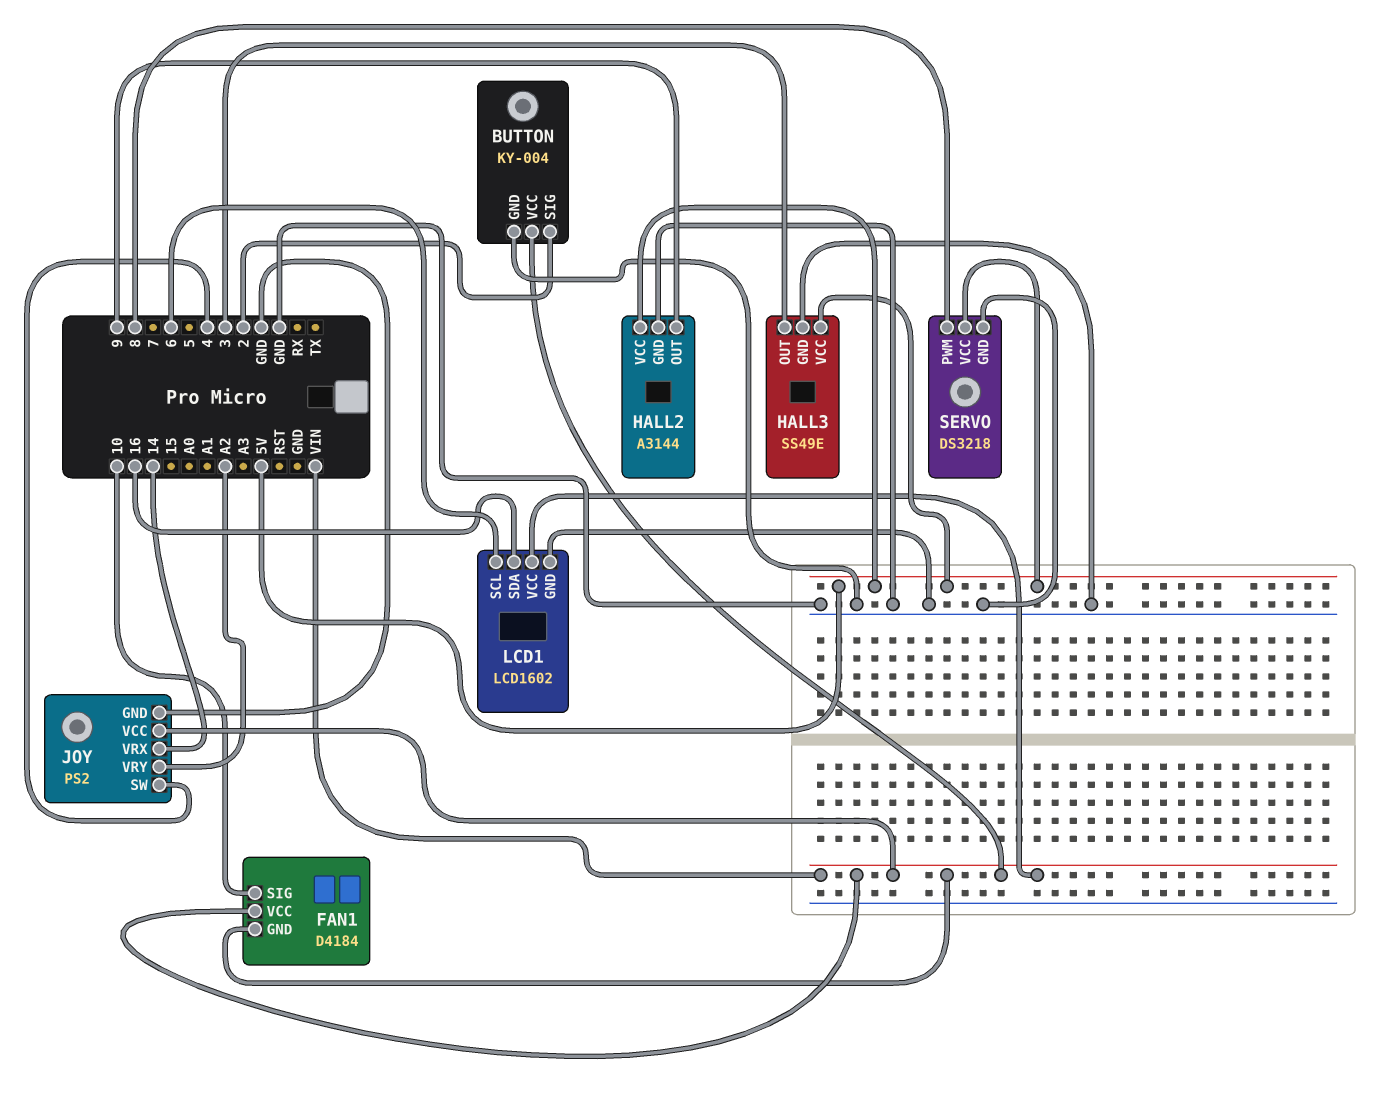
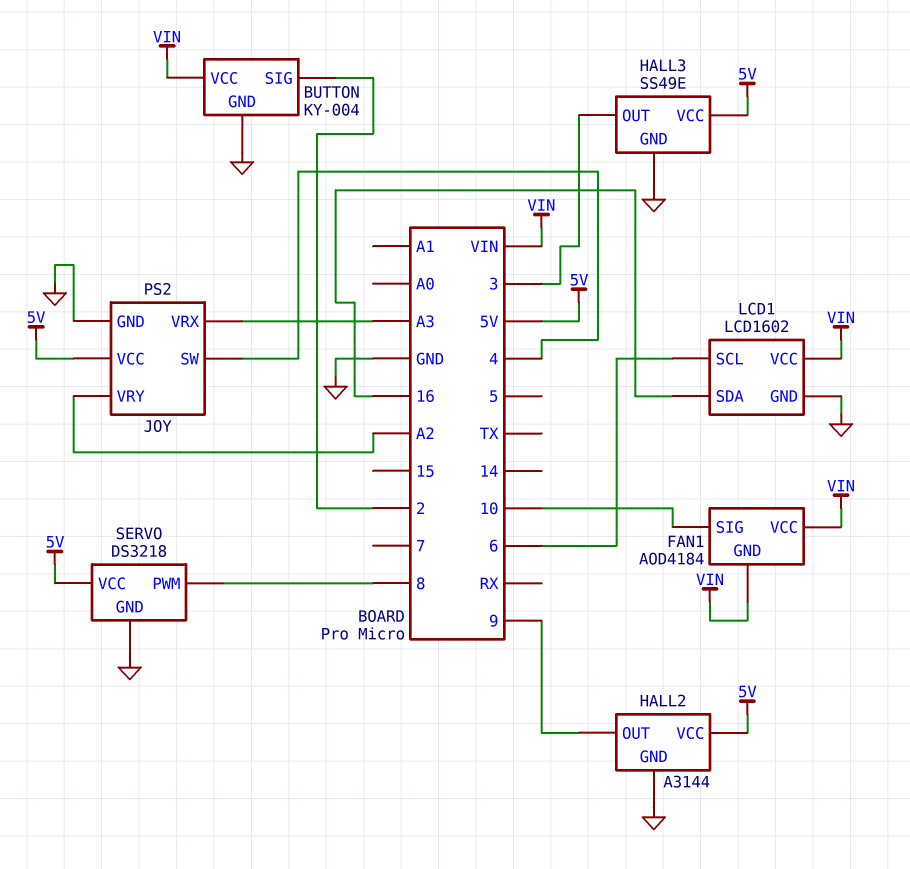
FAN1: D4184 -> AOD4184
JOY pin VCC: VIN -> 5V
JOY pin VRX: 14 -> A3

